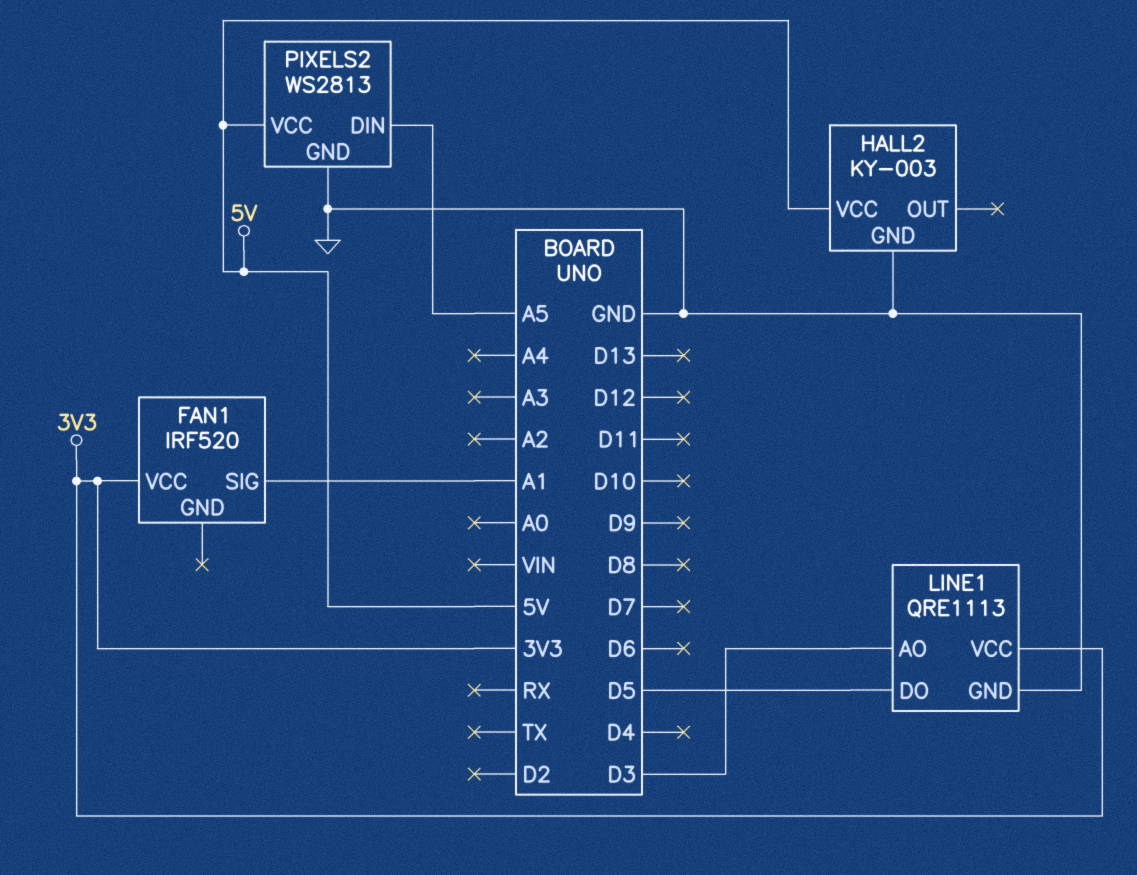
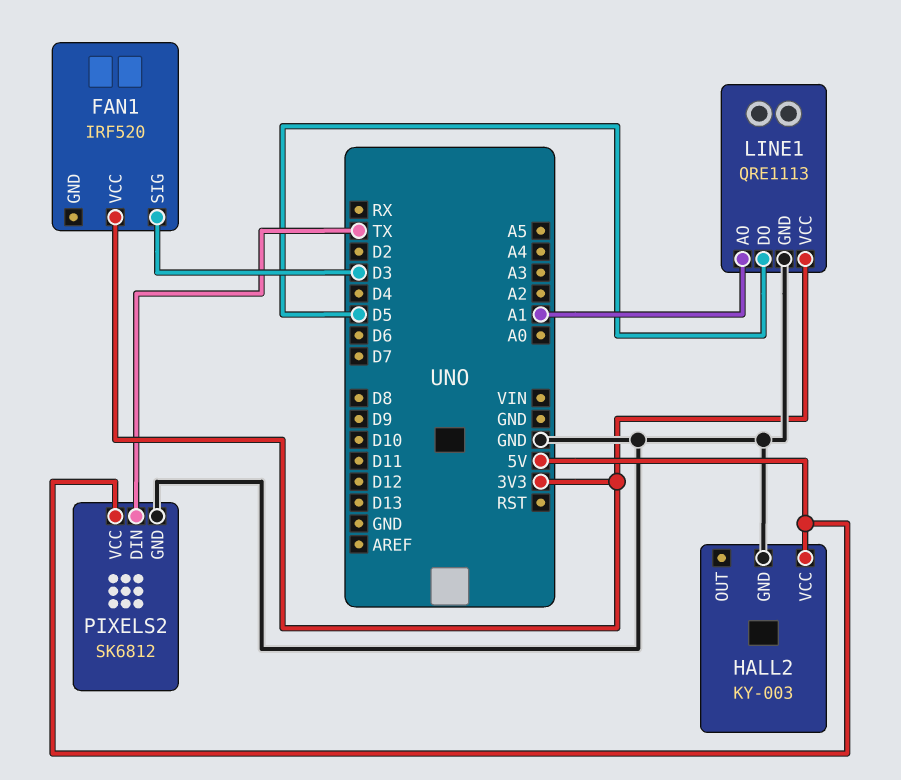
FAN1 pin SIG: A1 -> D3
LINE1 pin AO: D3 -> A1
PIXELS2: WS2813 -> SK6812
PIXELS2 pin DIN: A5 -> TX

